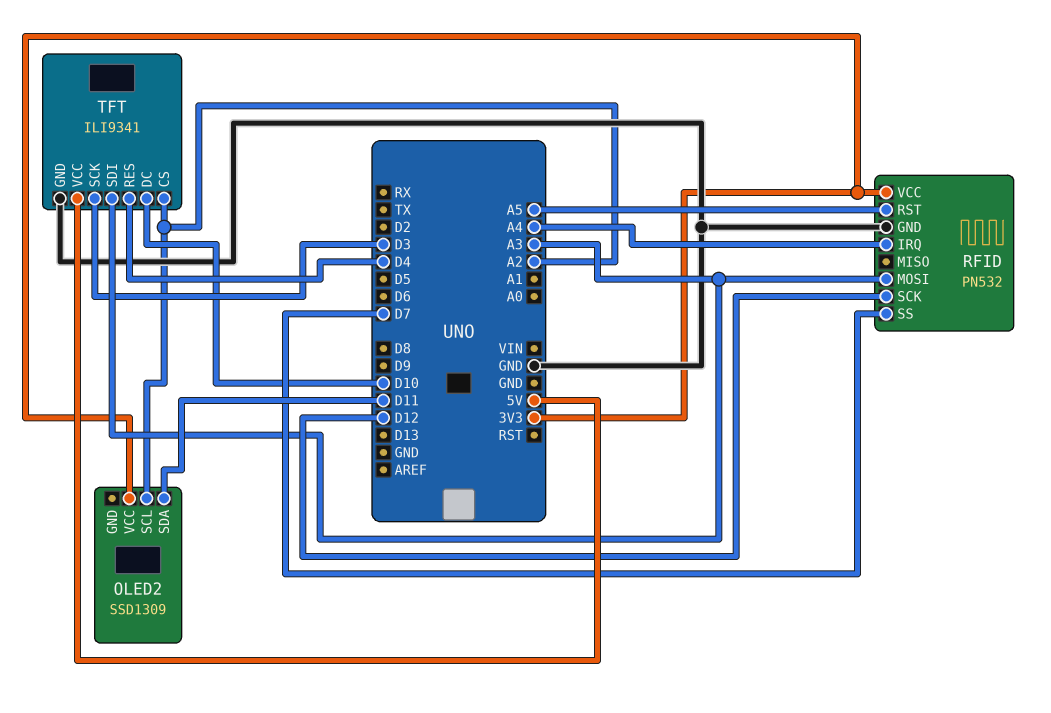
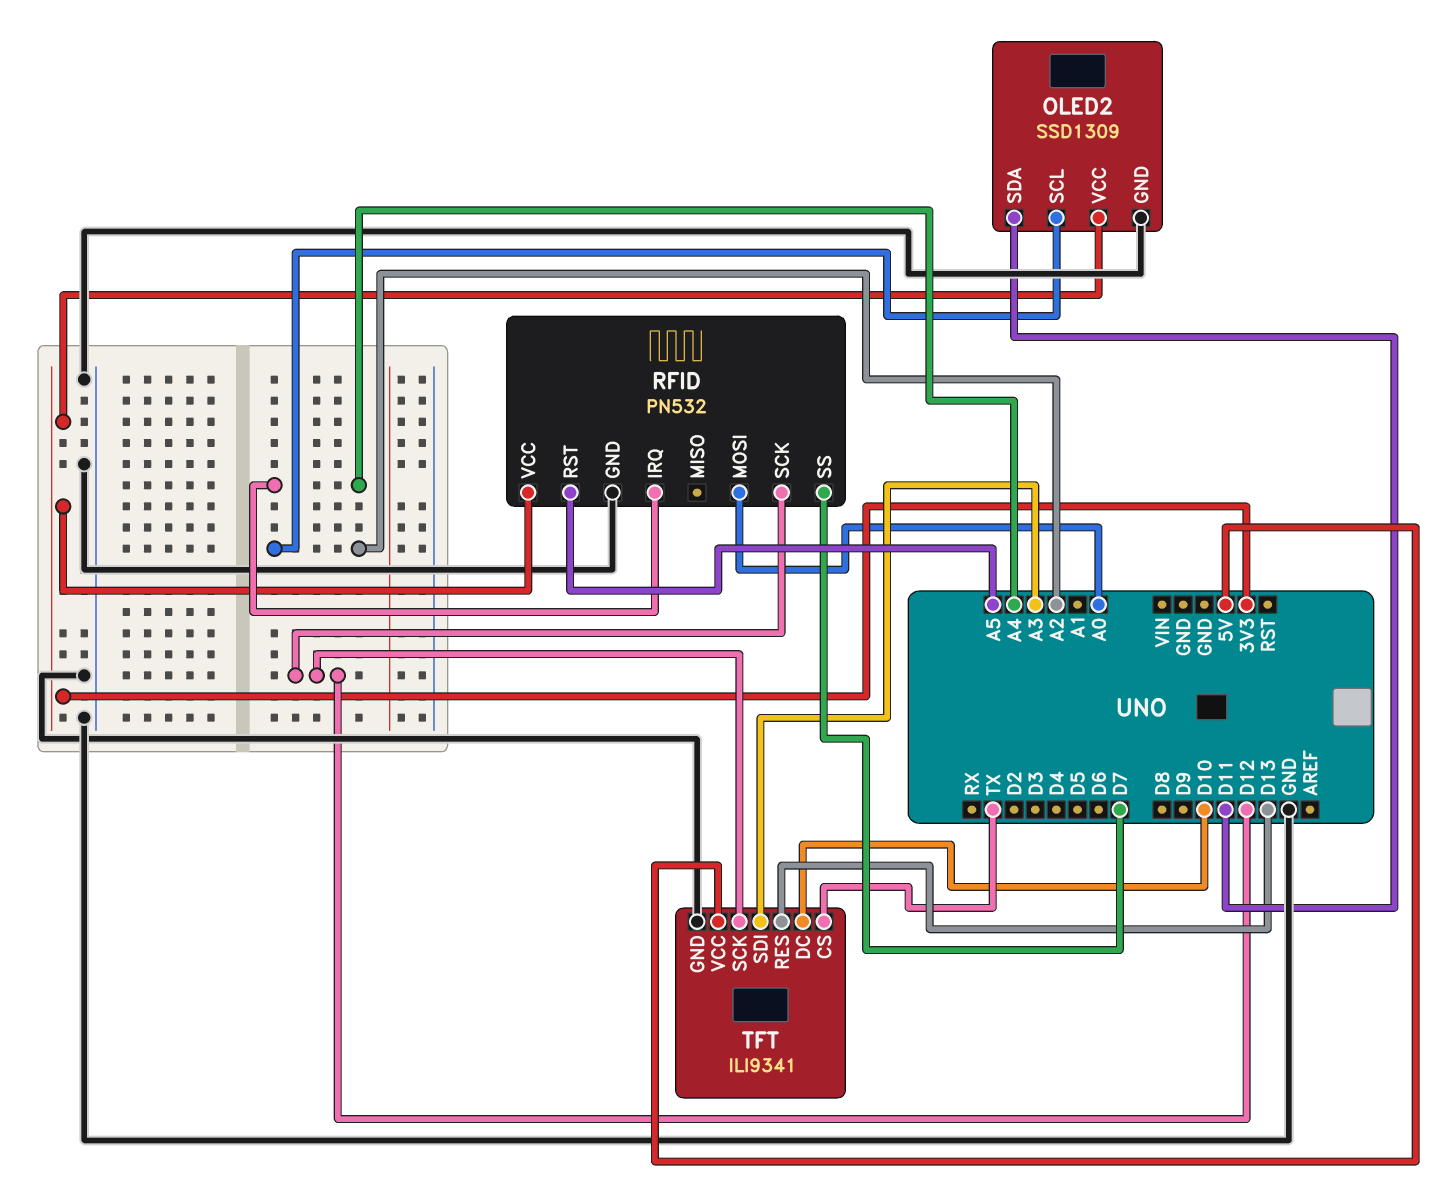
OLED2 pin GND: none -> GND
RFID pin MOSI: A3 -> A0
TFT pin CS: A2 -> TX
TFT pin RES: D4 -> D13
TFT pin SCK: D3 -> D12

